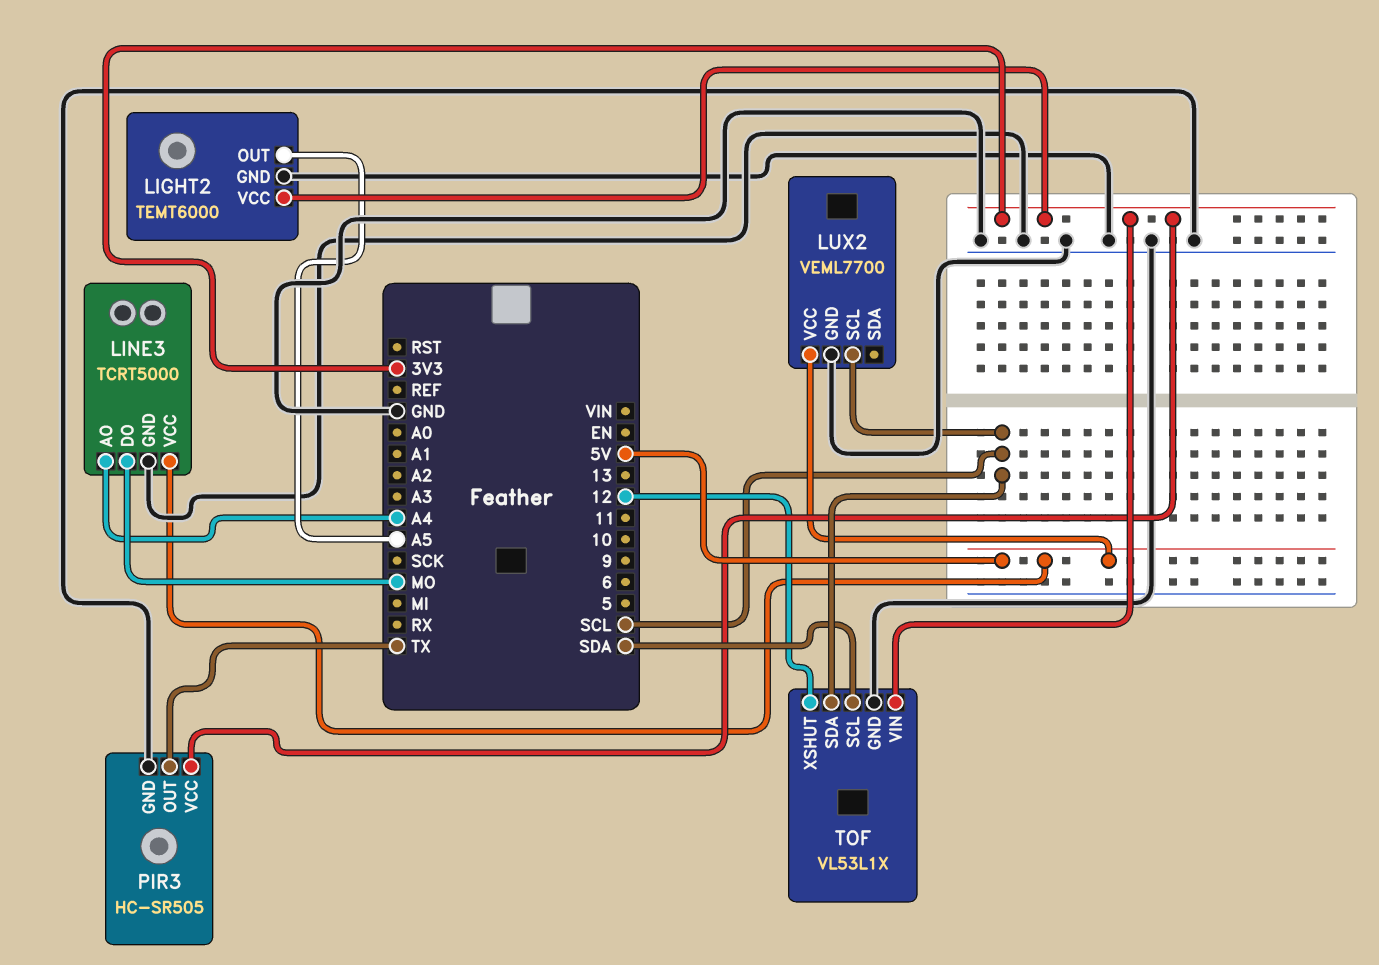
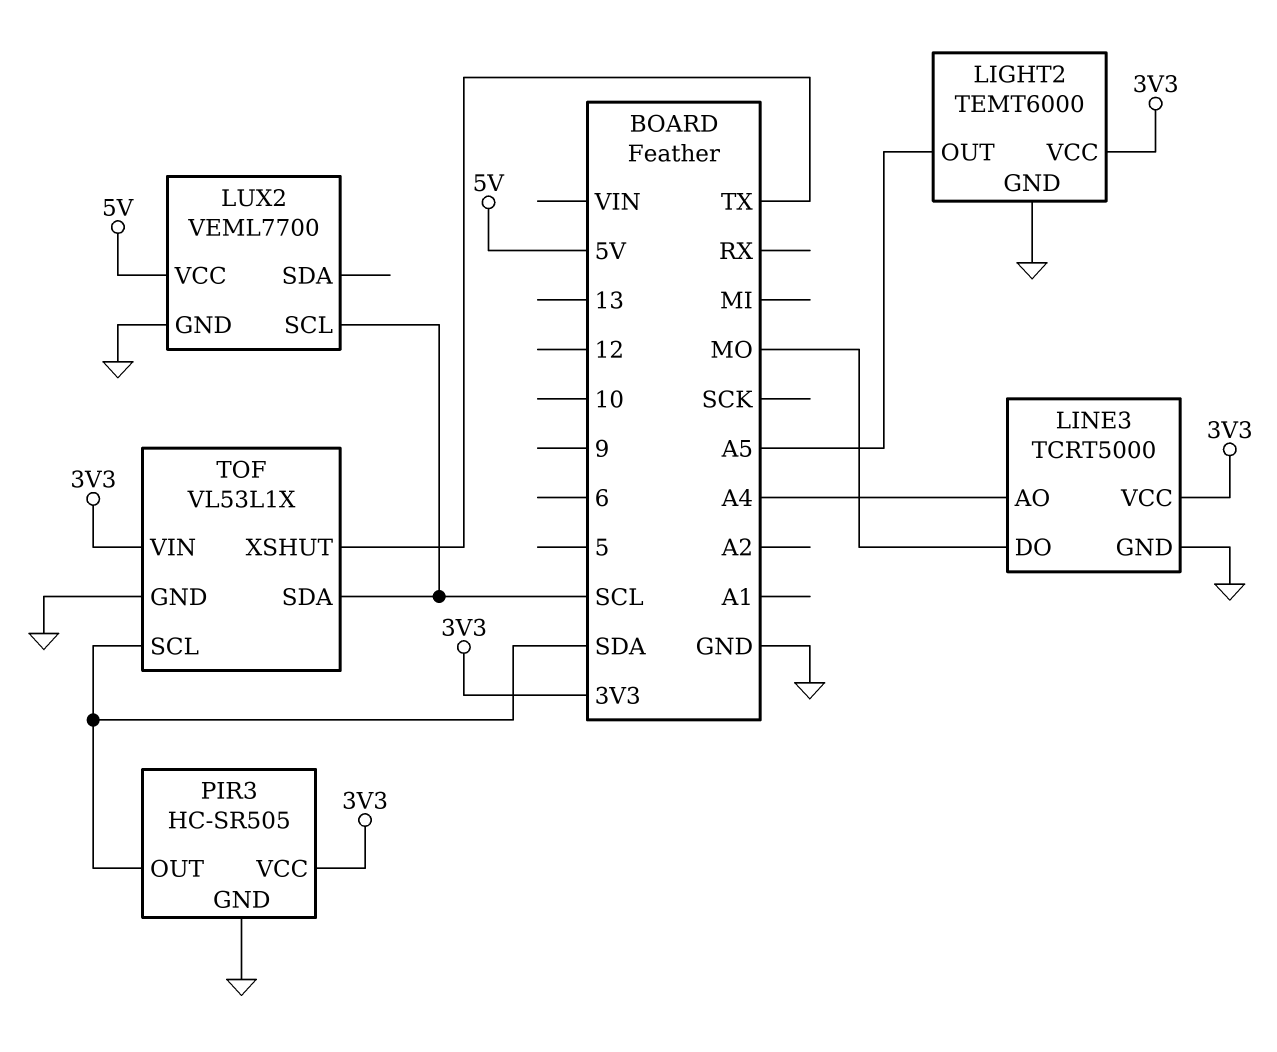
LINE3 pin VCC: 5V -> 3V3
PIR3 pin OUT: TX -> SDA
TOF pin XSHUT: 12 -> TX

